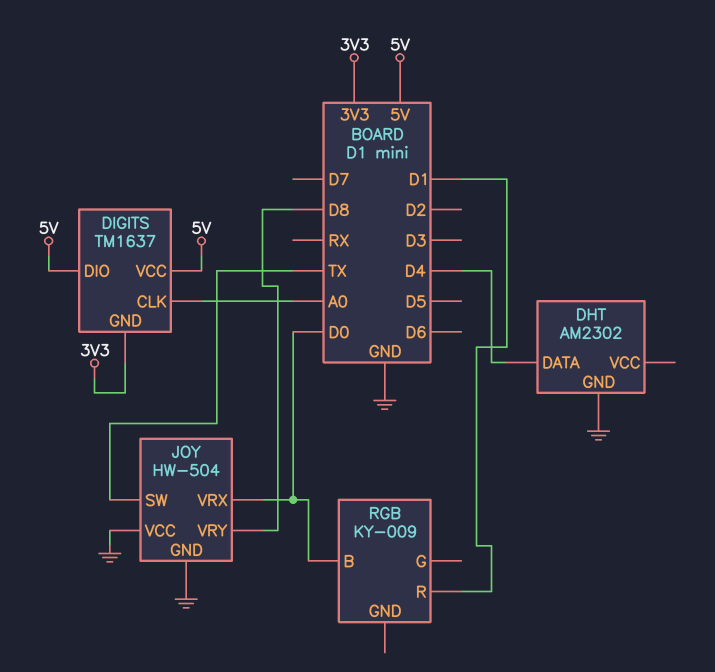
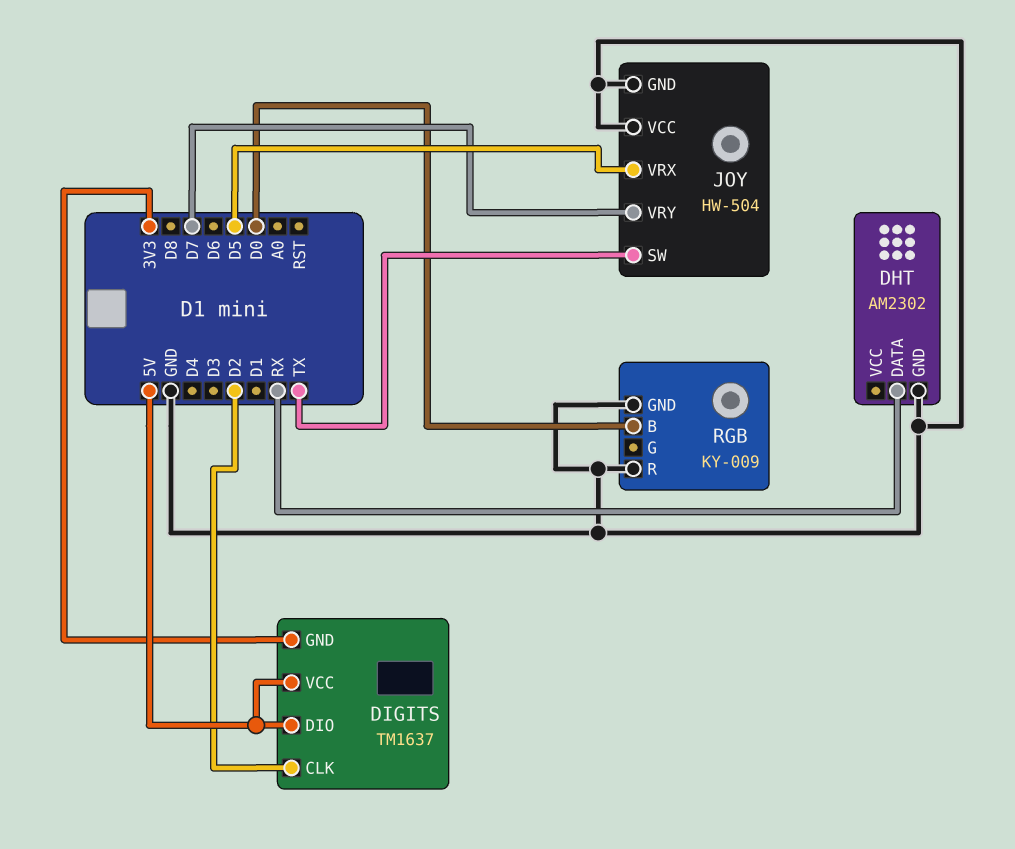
DHT pin DATA: D4 -> RX
DIGITS pin CLK: A0 -> D2
JOY pin VRX: D0 -> D5
JOY pin VRY: D8 -> D7
RGB pin GND: none -> GND
RGB pin R: D1 -> GND

